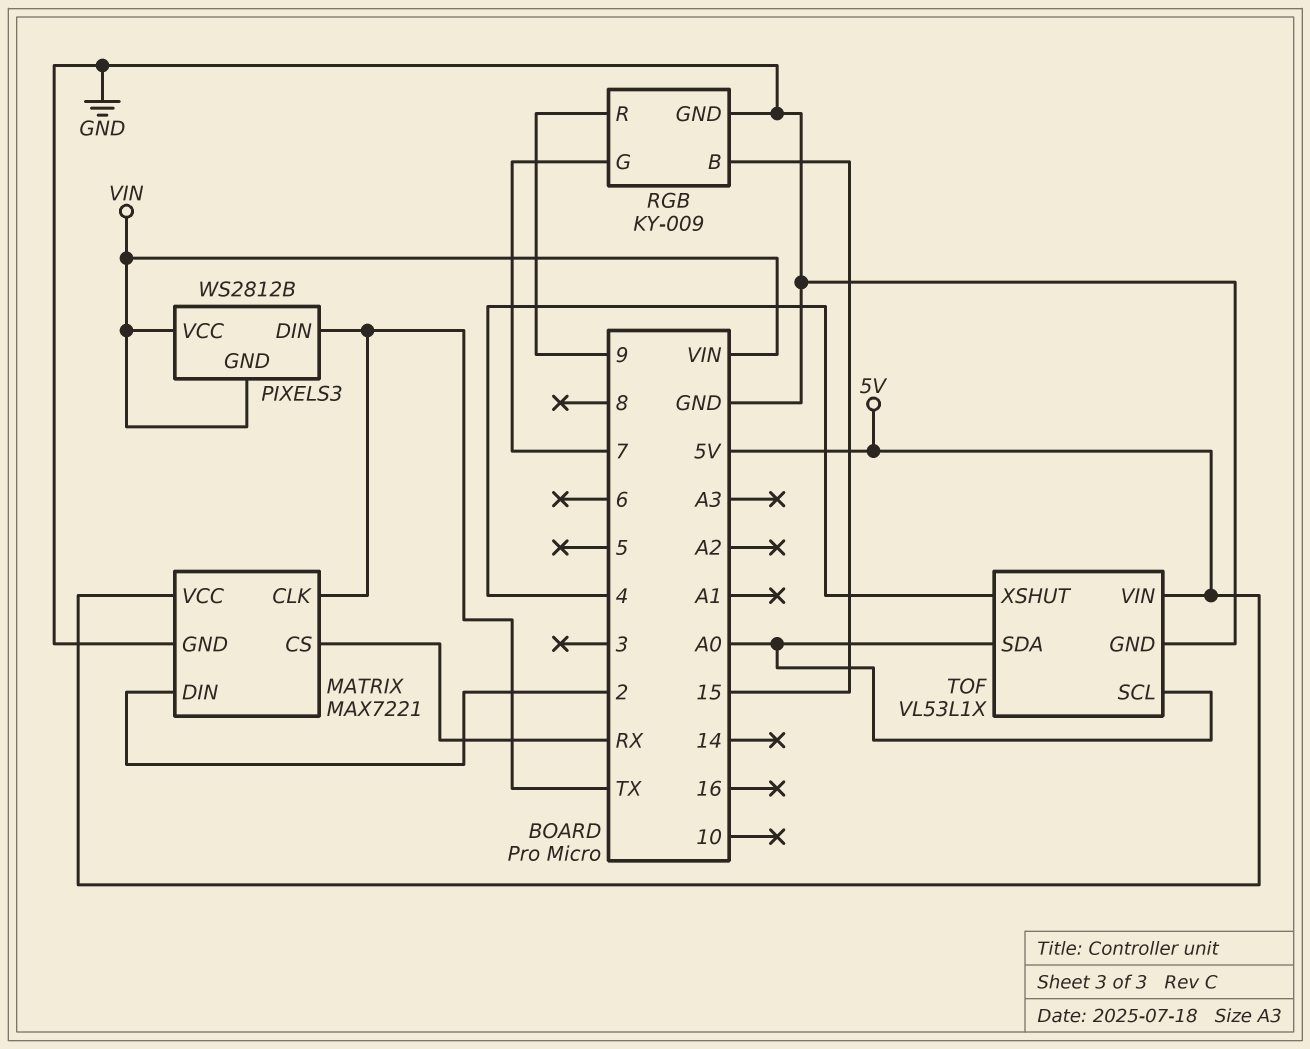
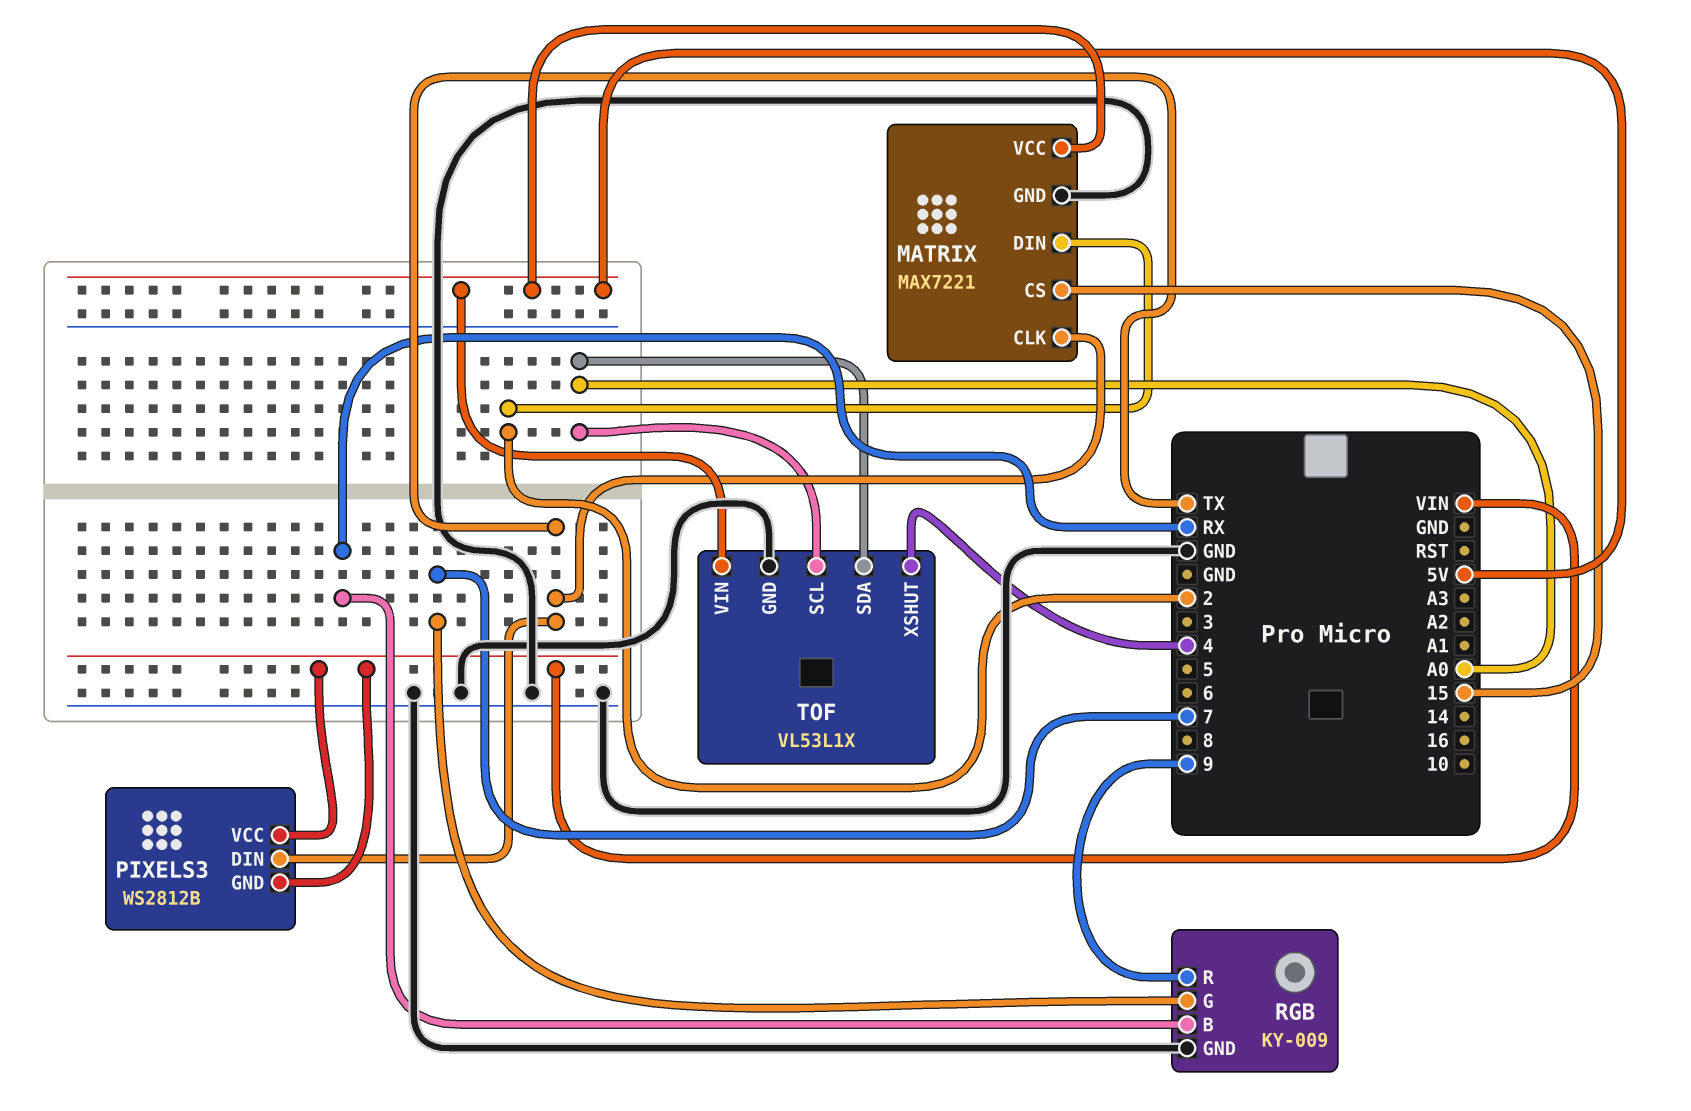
MATRIX pin CS: RX -> 15
RGB pin B: 15 -> RX

